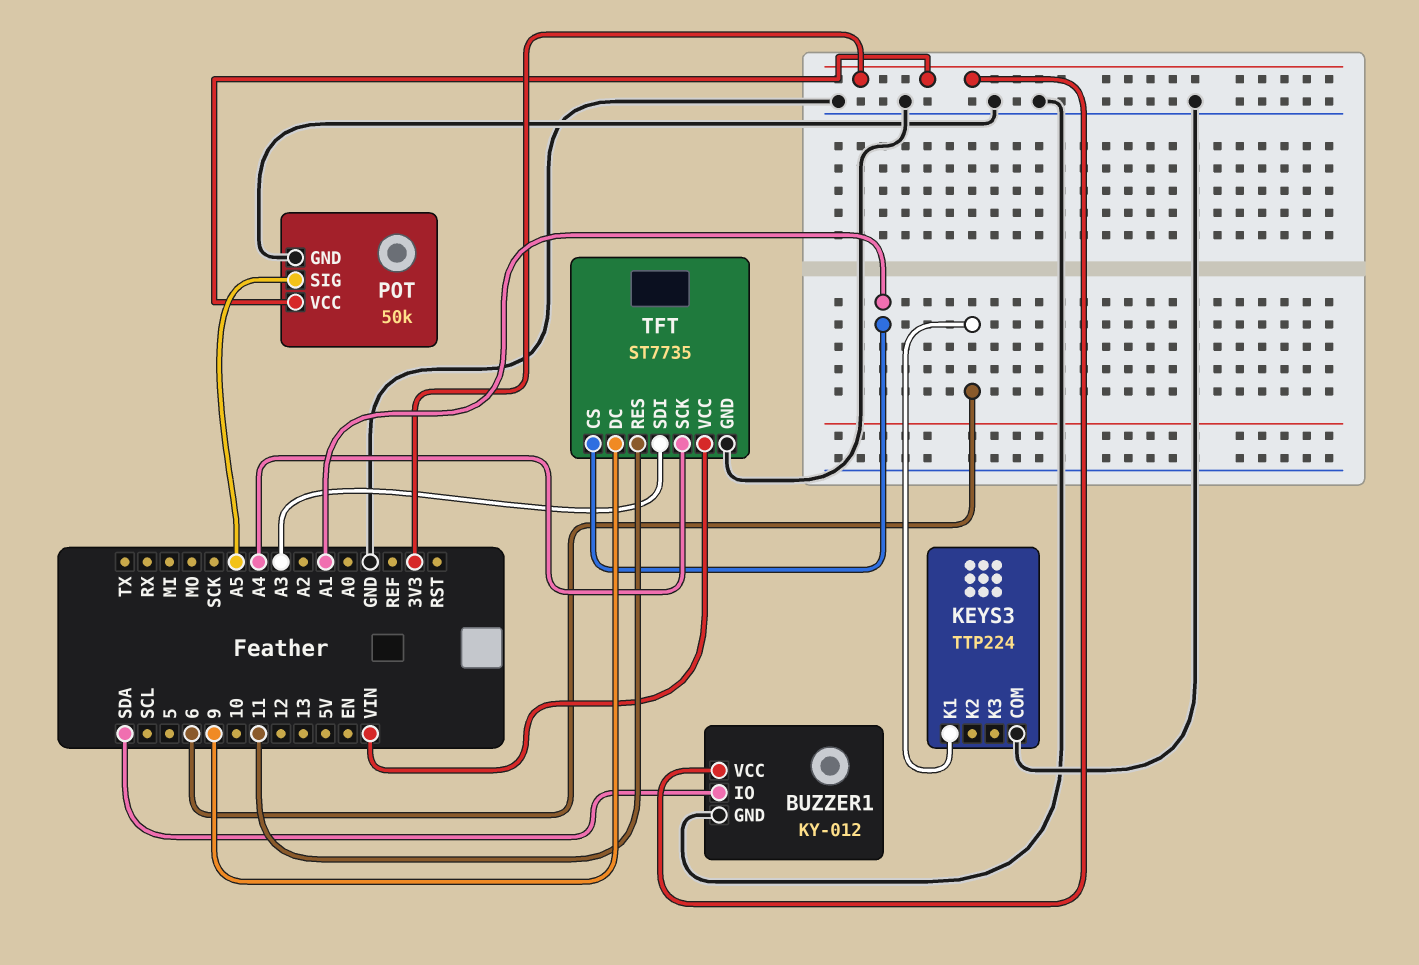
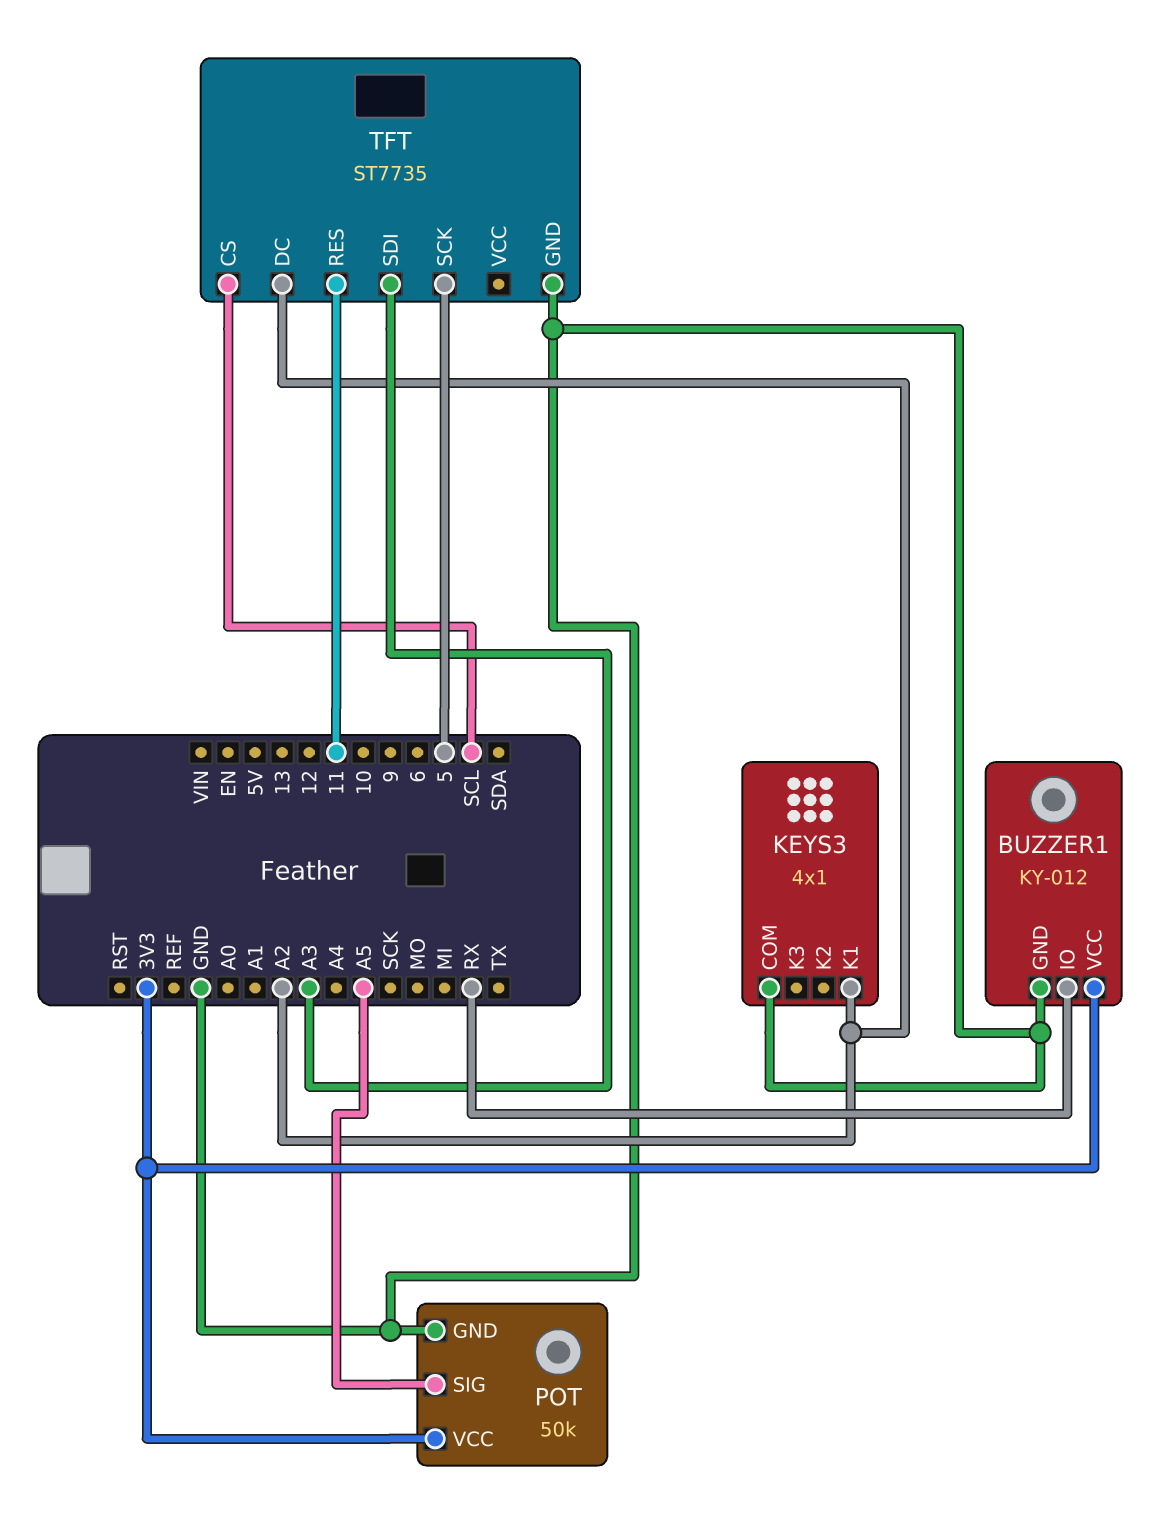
BUZZER1 pin IO: SDA -> RX
KEYS3: TTP224 -> 4x1
KEYS3 pin K1: 6 -> A2
TFT pin CS: A1 -> SCL
TFT pin DC: 9 -> A2
TFT pin SCK: A4 -> 5
TFT pin VCC: VIN -> none

